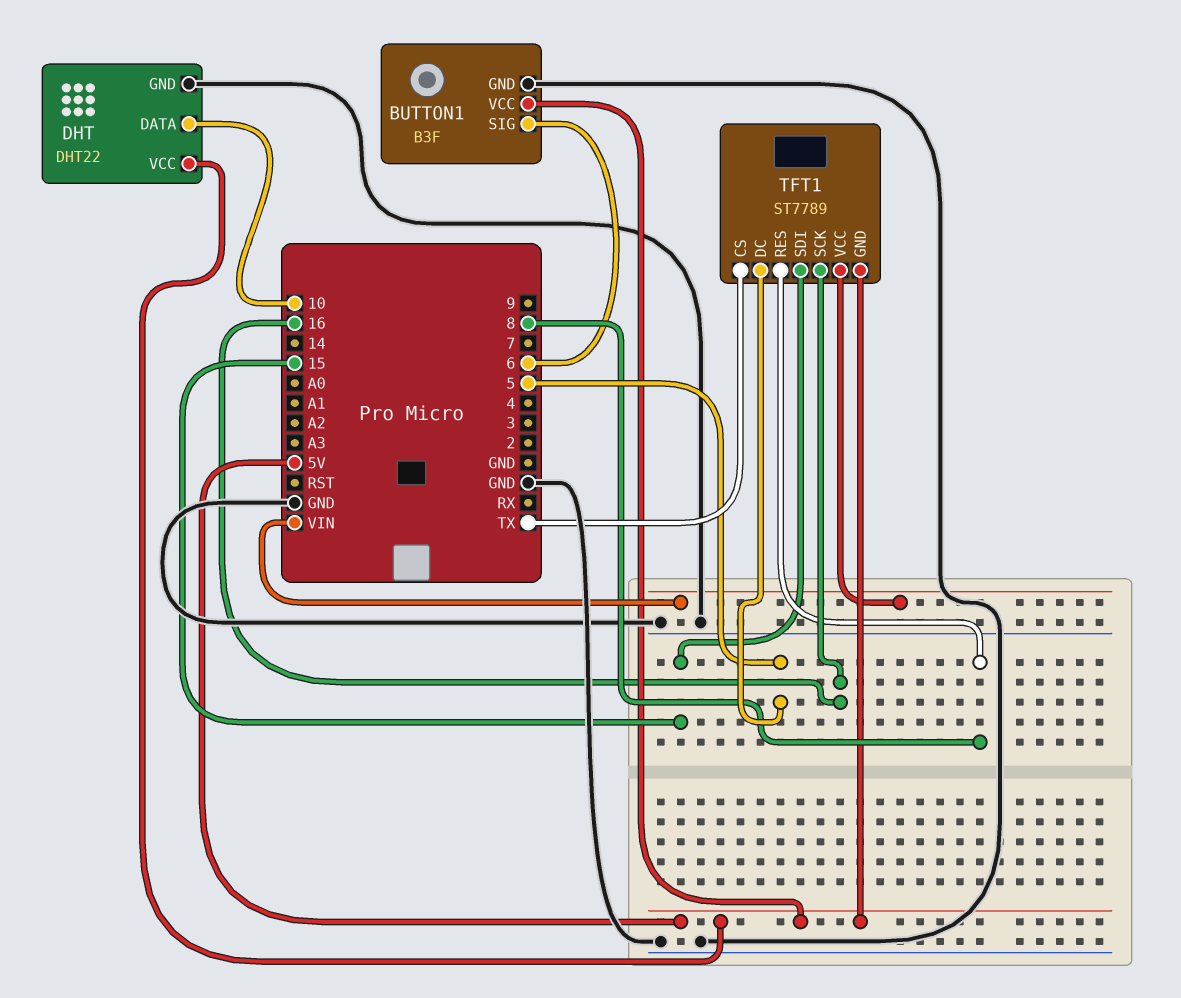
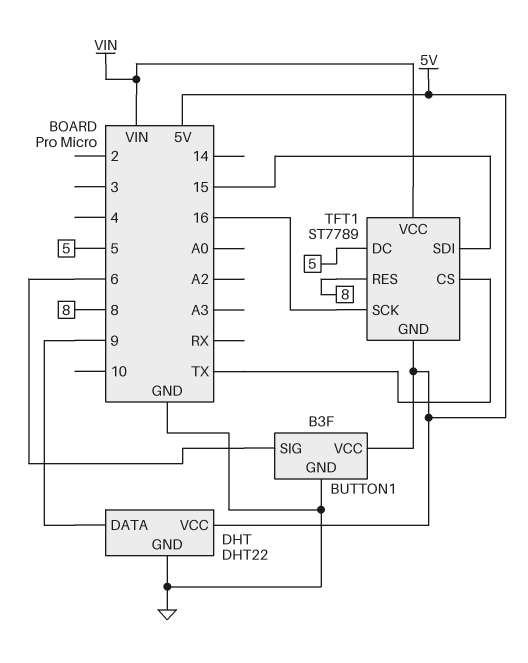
DHT pin DATA: 10 -> 9

